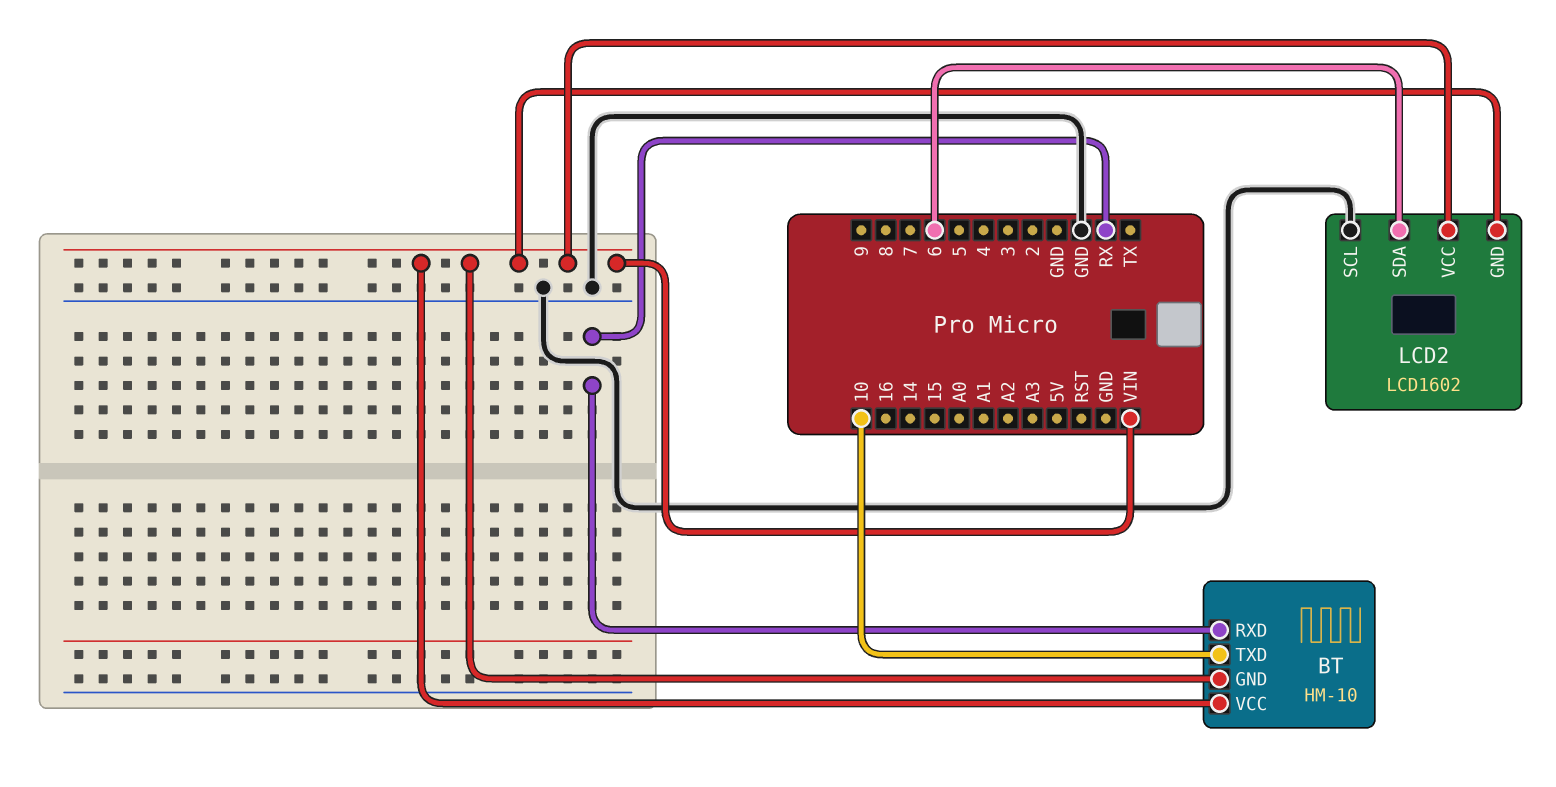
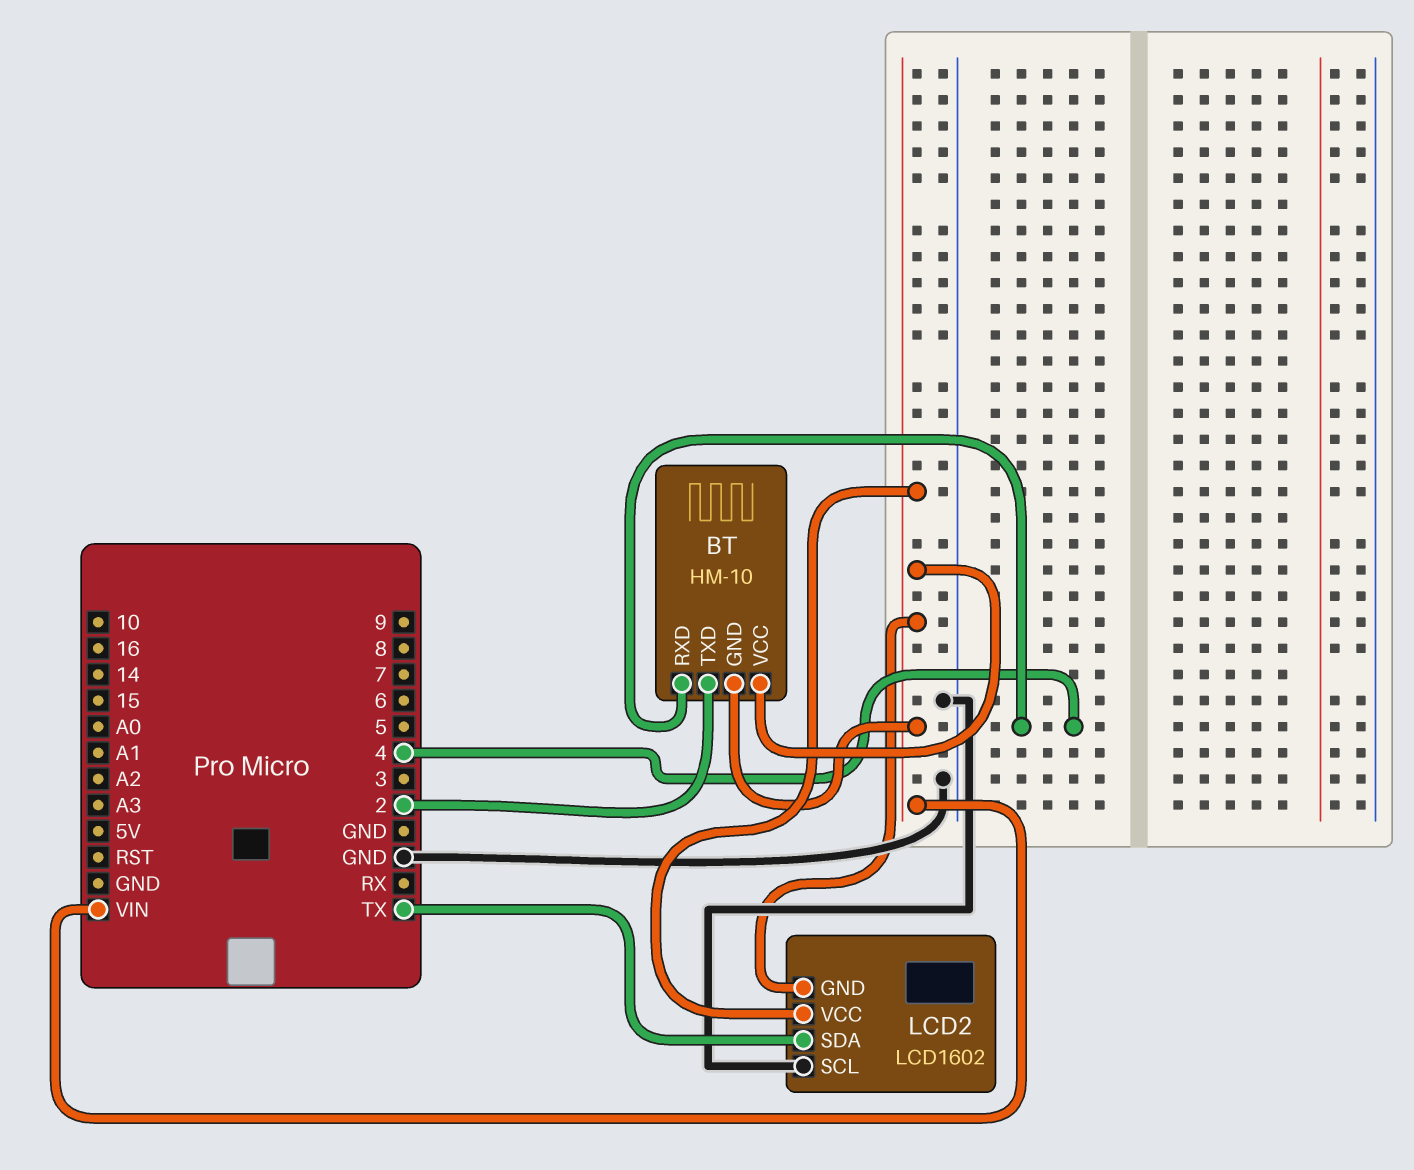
BT pin RXD: RX -> 4
BT pin TXD: 10 -> 2
LCD2 pin SDA: 6 -> TX

